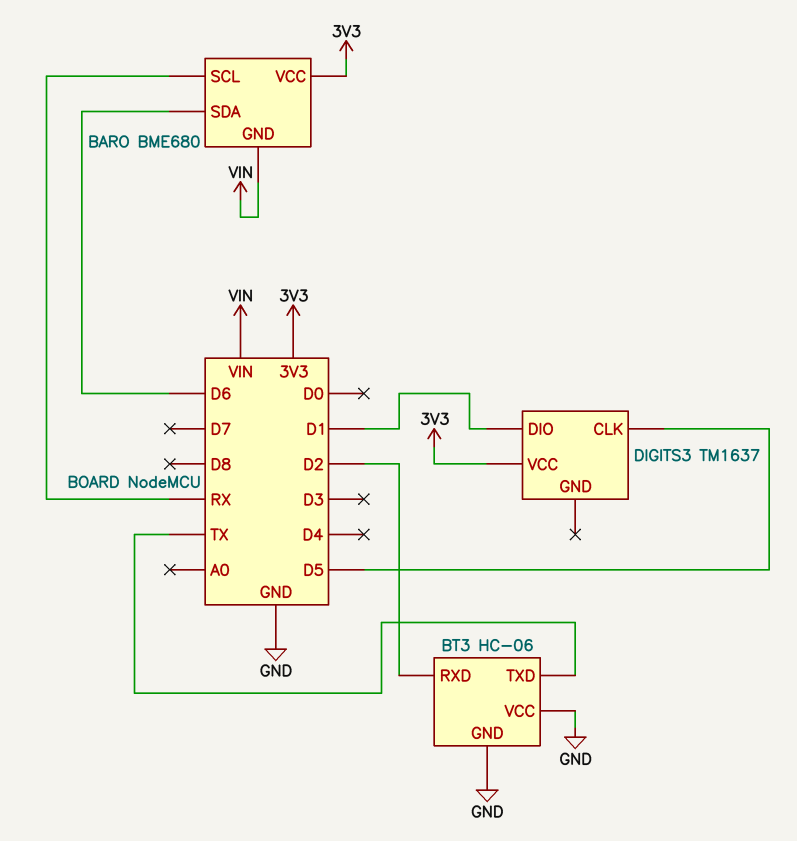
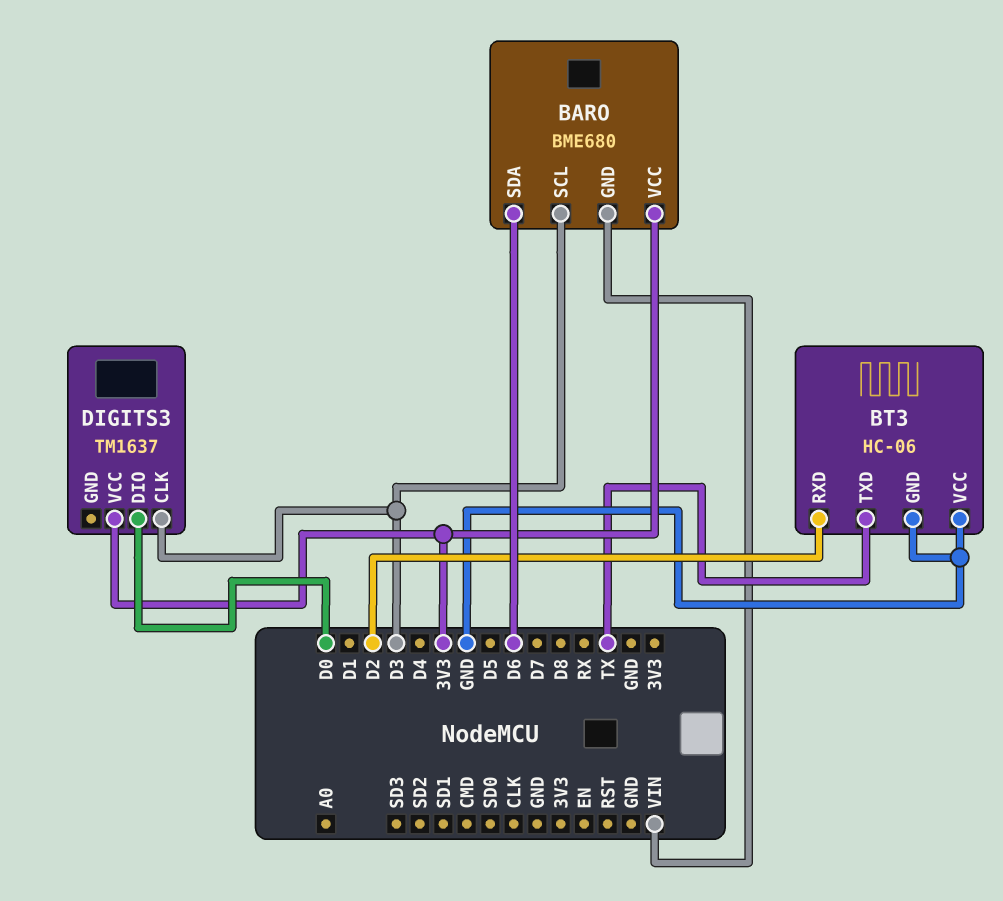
BARO pin SCL: RX -> D3
DIGITS3 pin CLK: D5 -> D3
DIGITS3 pin DIO: D1 -> D0

